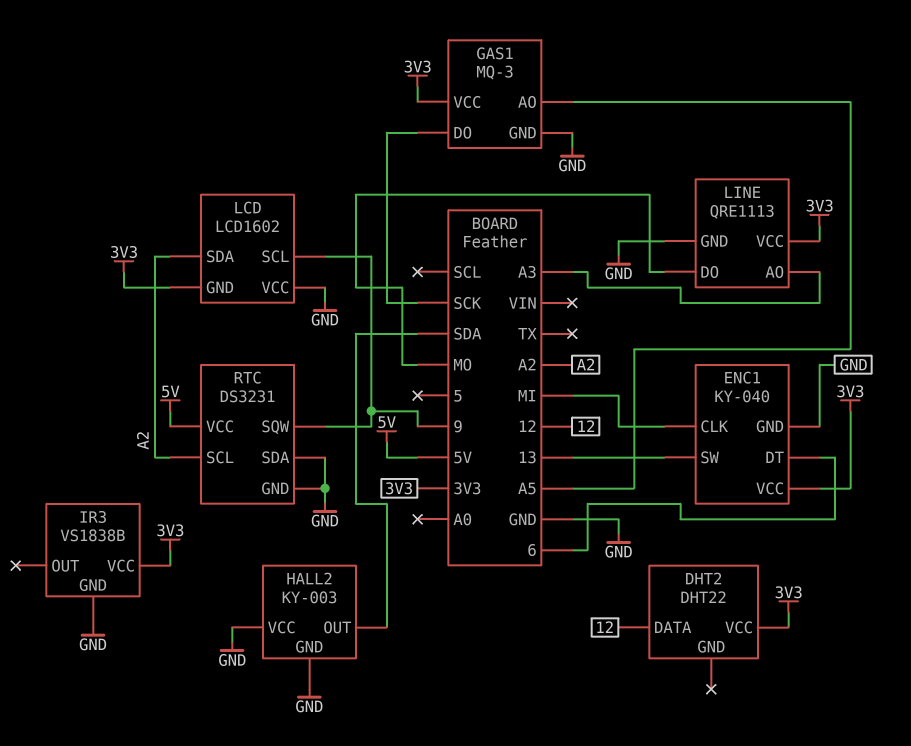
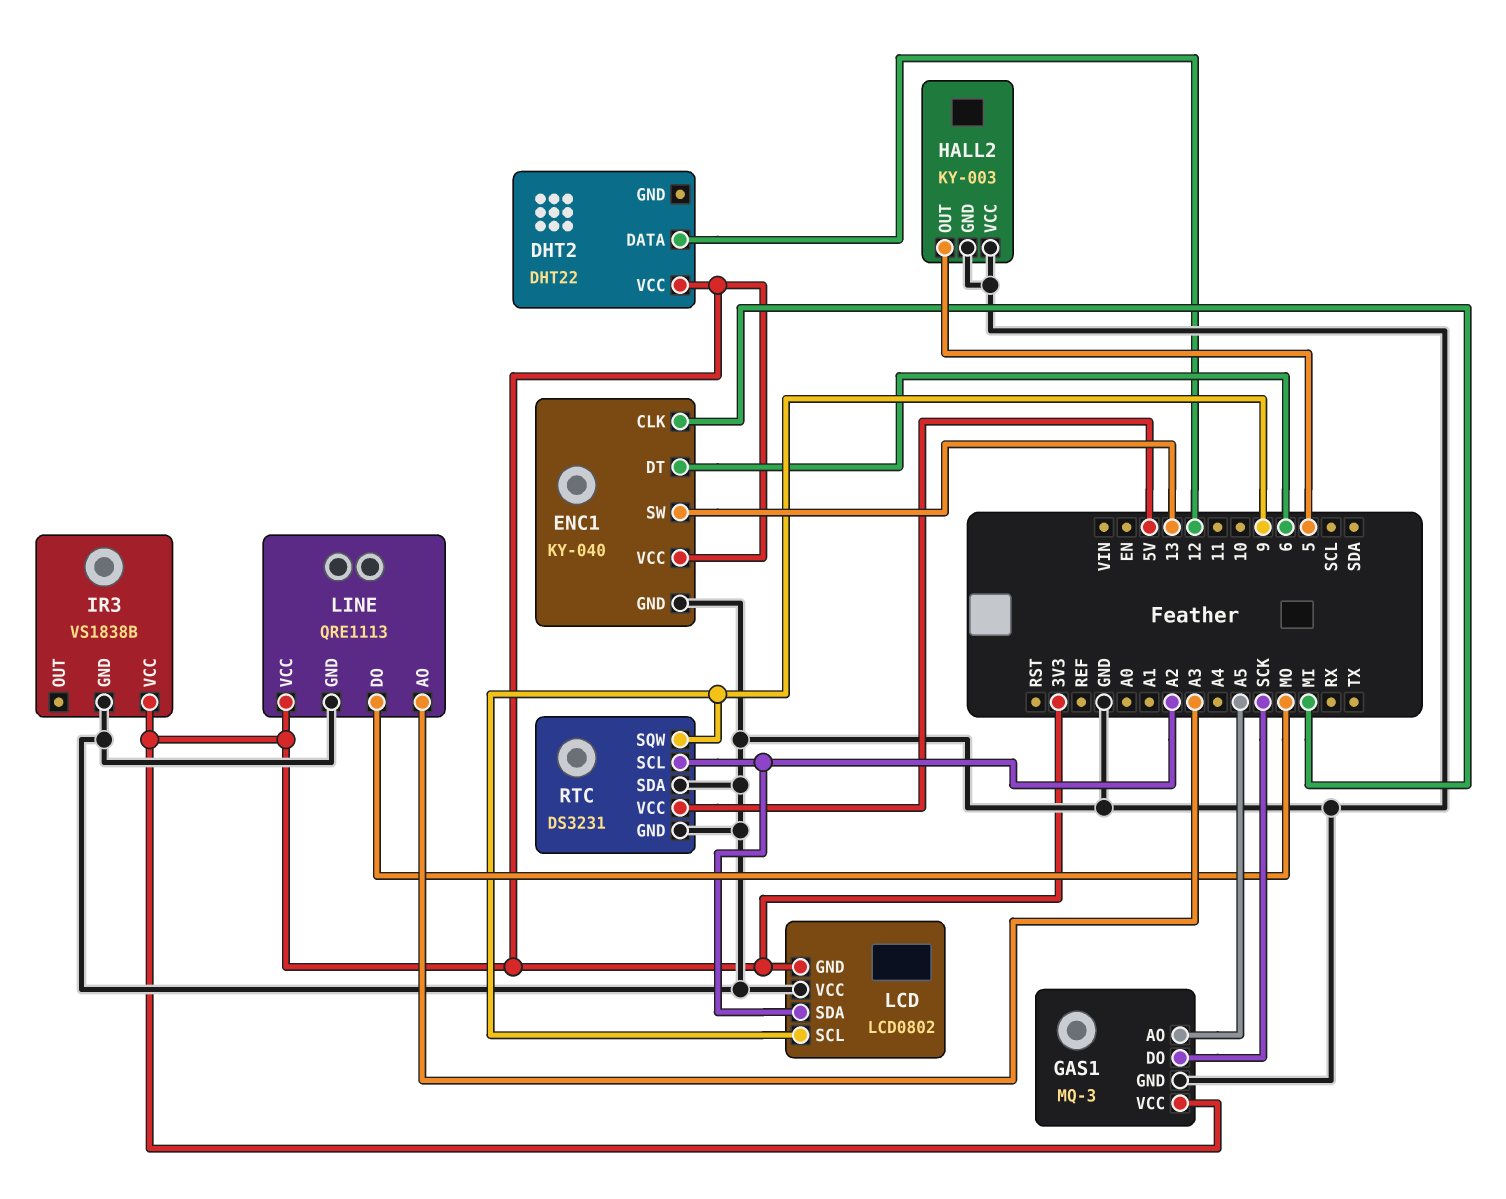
HALL2 pin OUT: SDA -> 5
LCD: LCD1602 -> LCD0802

